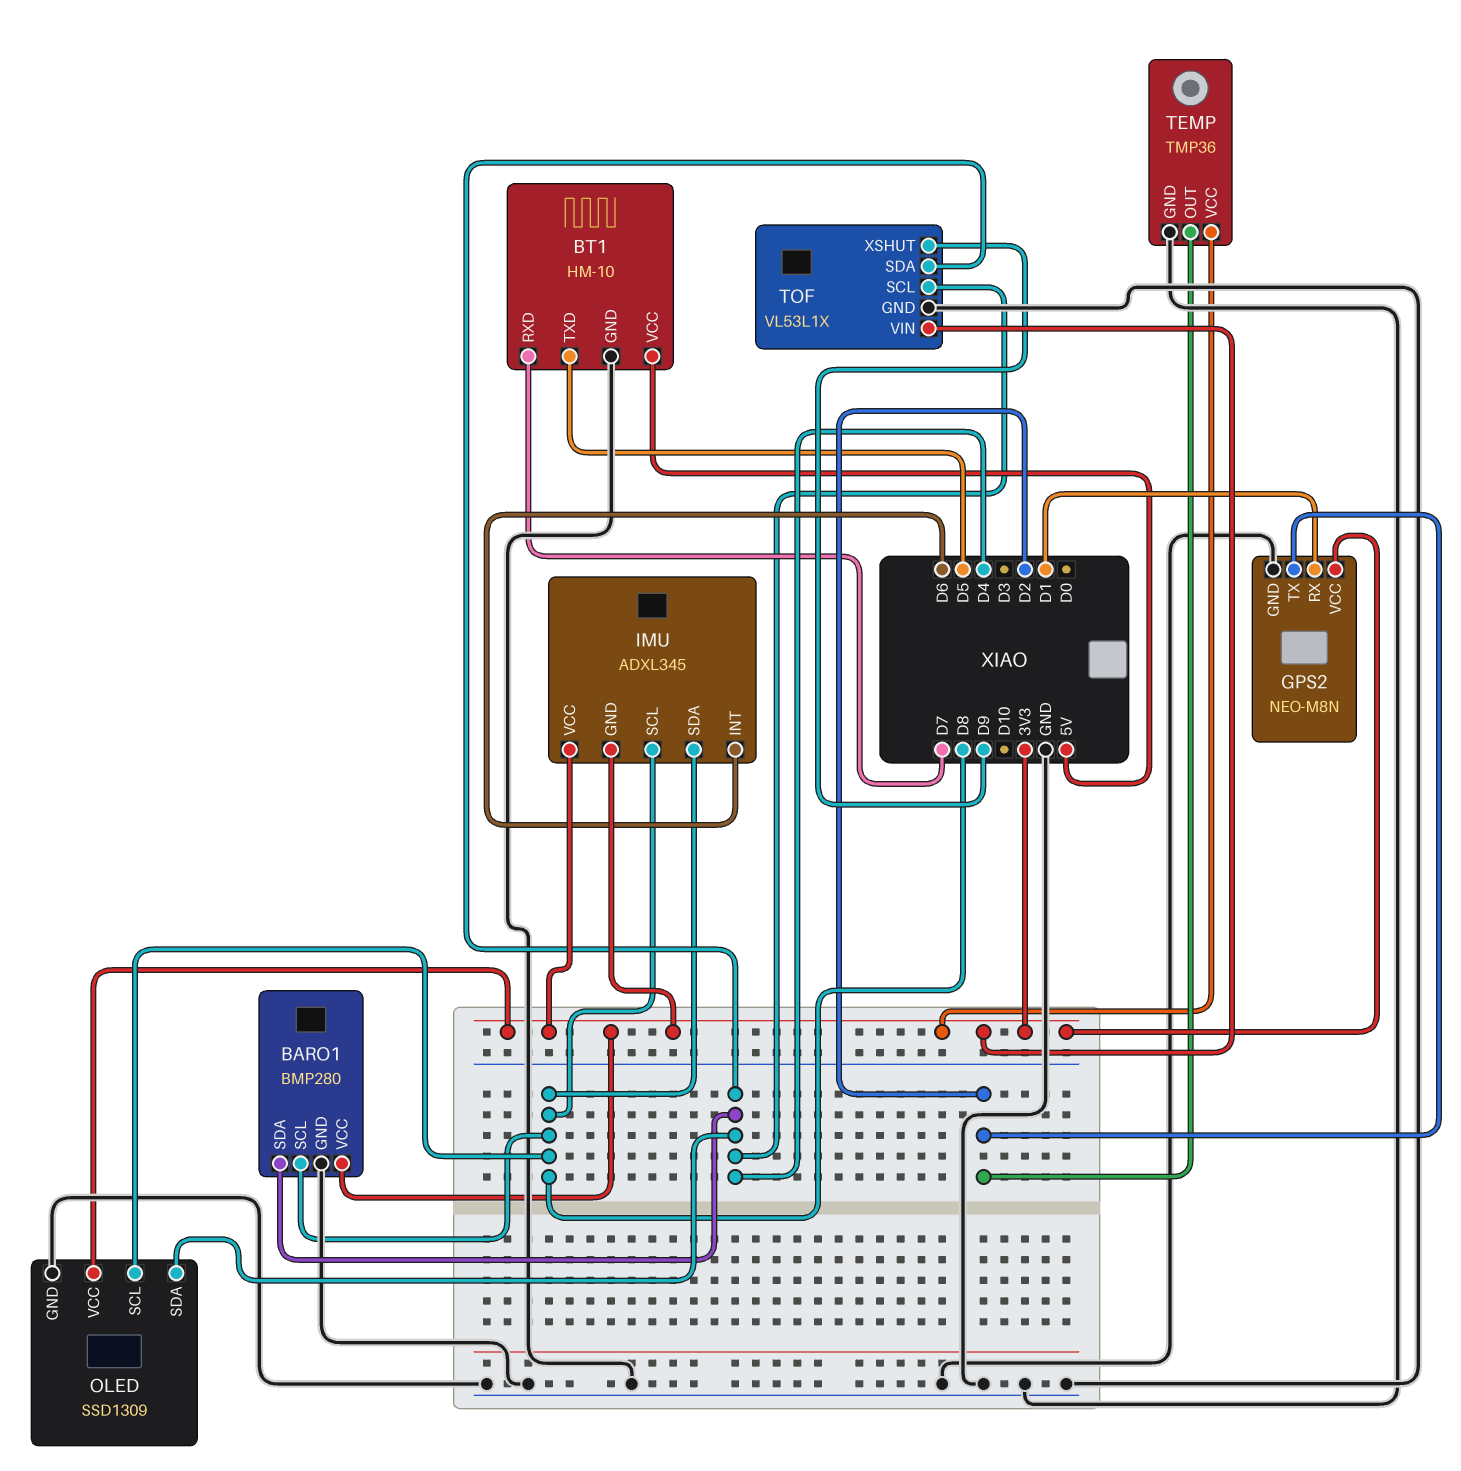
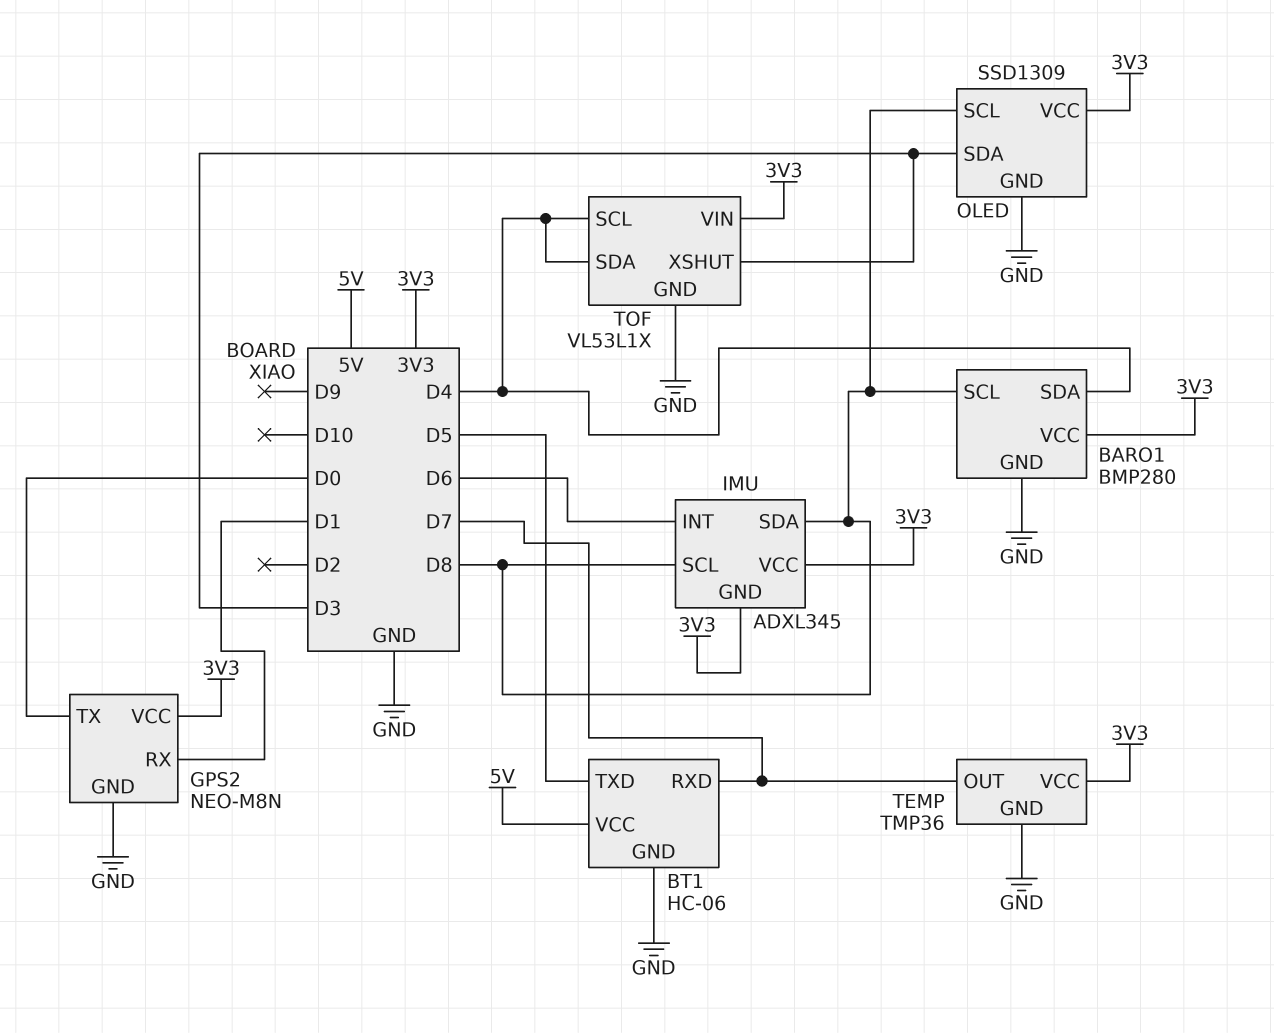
BT1: HM-10 -> HC-06
GPS2 pin TX: D2 -> D0
OLED pin SDA: D4 -> D3
TEMP pin OUT: D2 -> D7
TOF pin XSHUT: D9 -> D3

